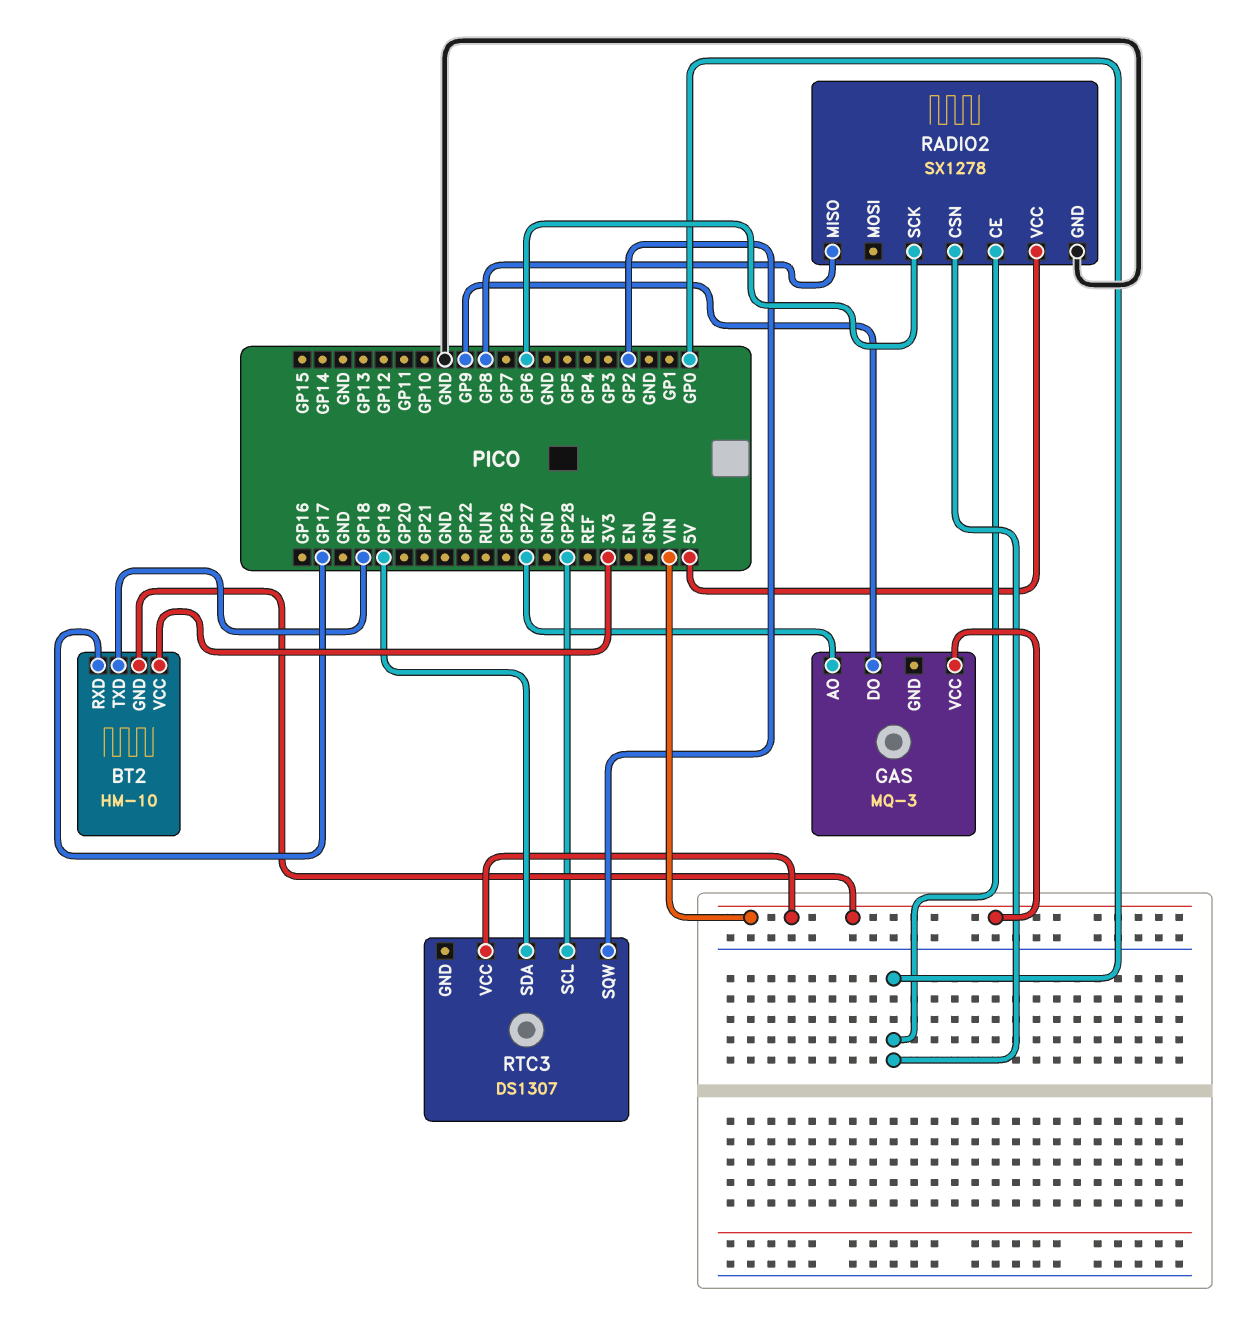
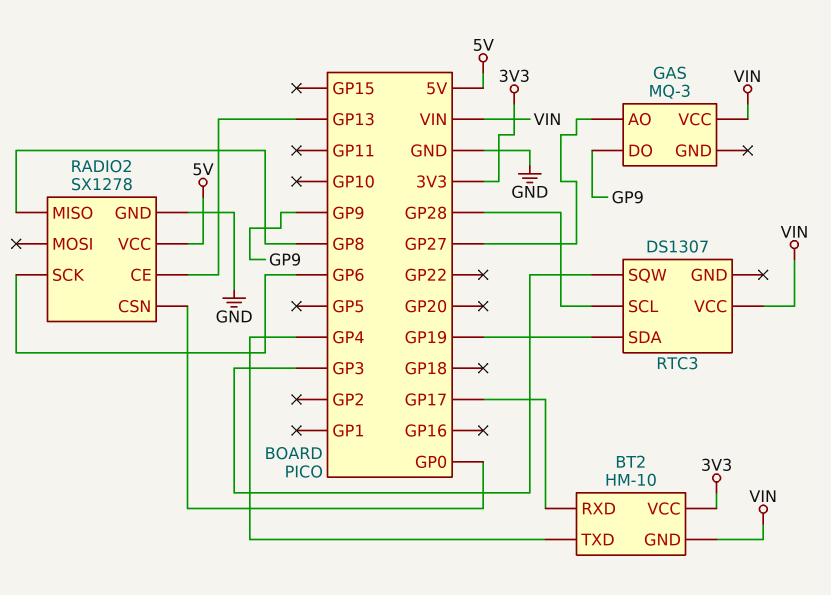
BT2 pin TXD: GP18 -> GP4
RADIO2 pin CE: GP0 -> GP13
RTC3 pin SQW: GP2 -> GP3

